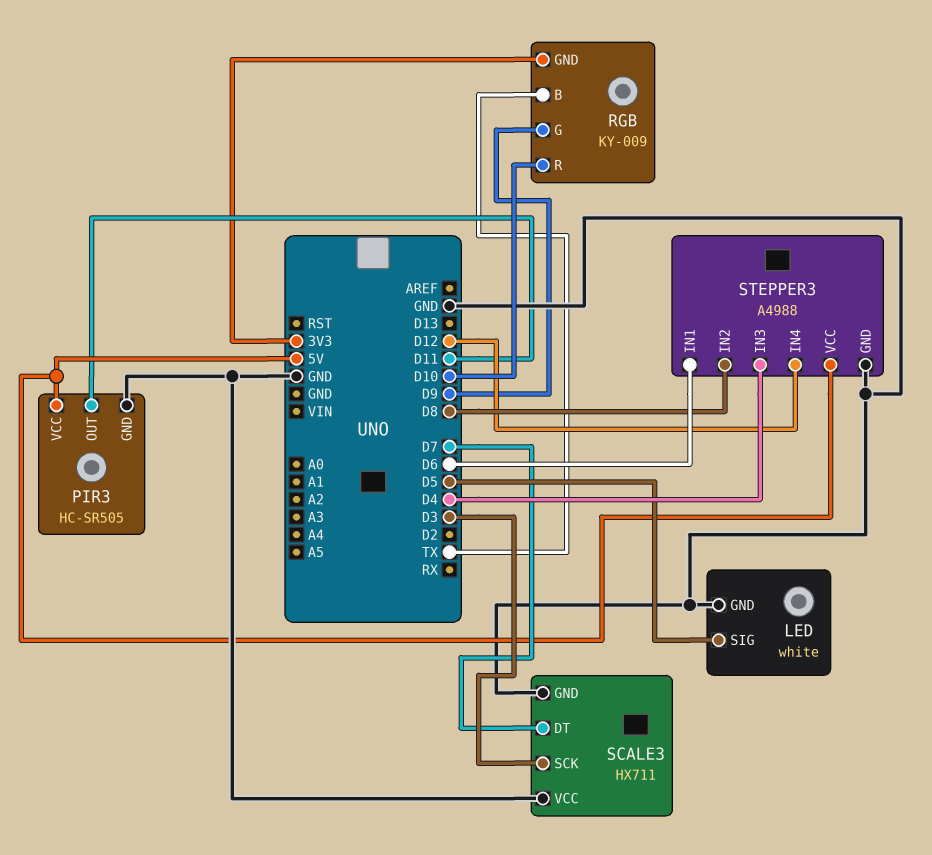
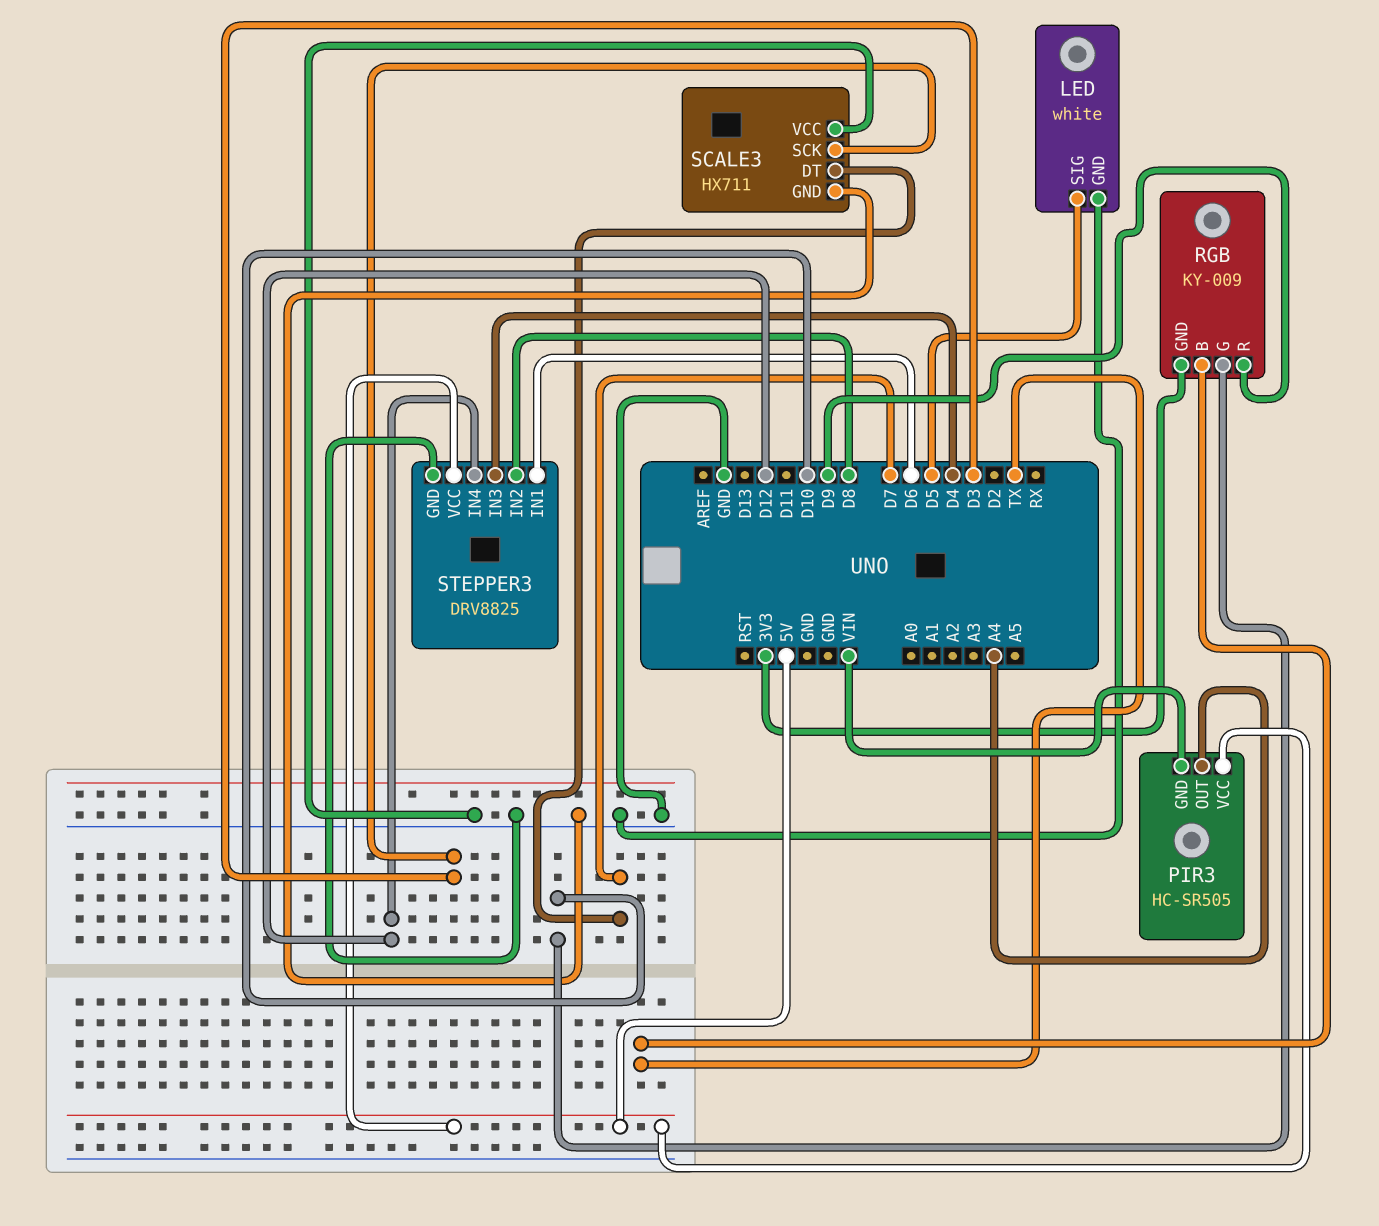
PIR3 pin GND: GND -> VIN
PIR3 pin OUT: D11 -> A4
RGB pin G: D9 -> D10
RGB pin R: D10 -> D9
STEPPER3: A4988 -> DRV8825

